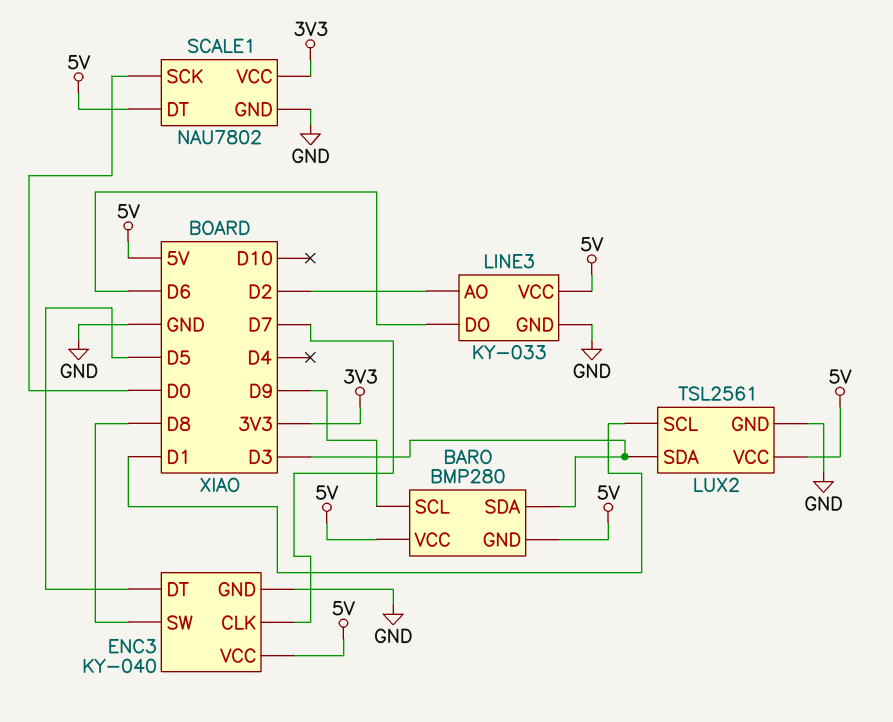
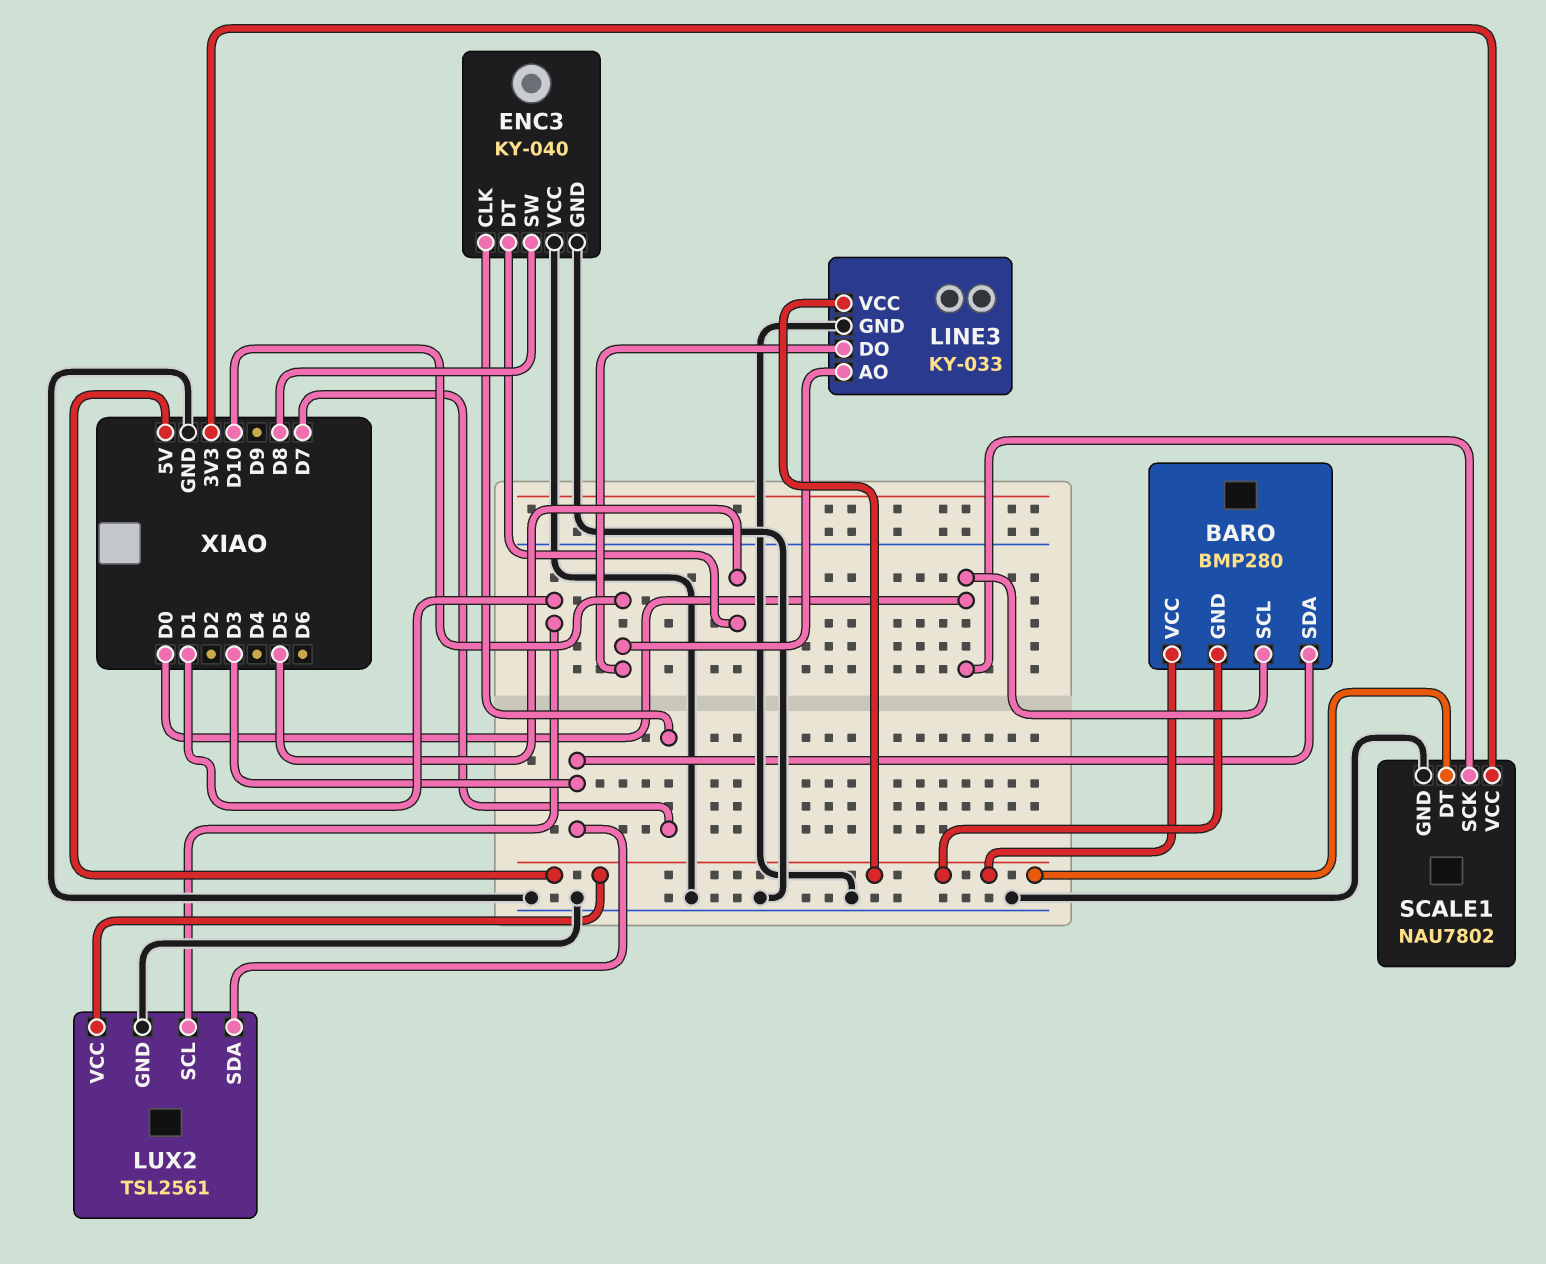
BARO pin SCL: D9 -> D0
ENC3 pin VCC: 5V -> GND
LINE3 pin AO: D2 -> D10
LINE3 pin DO: D6 -> D10

